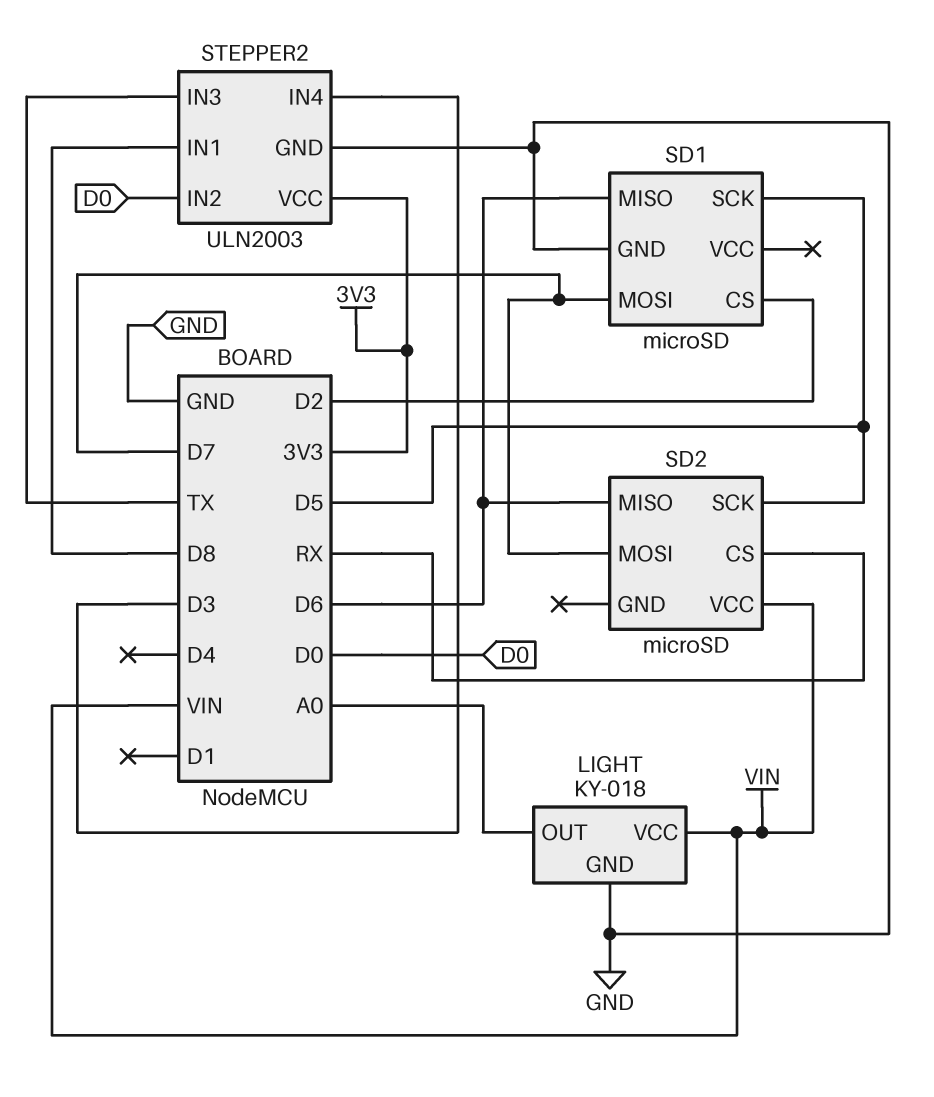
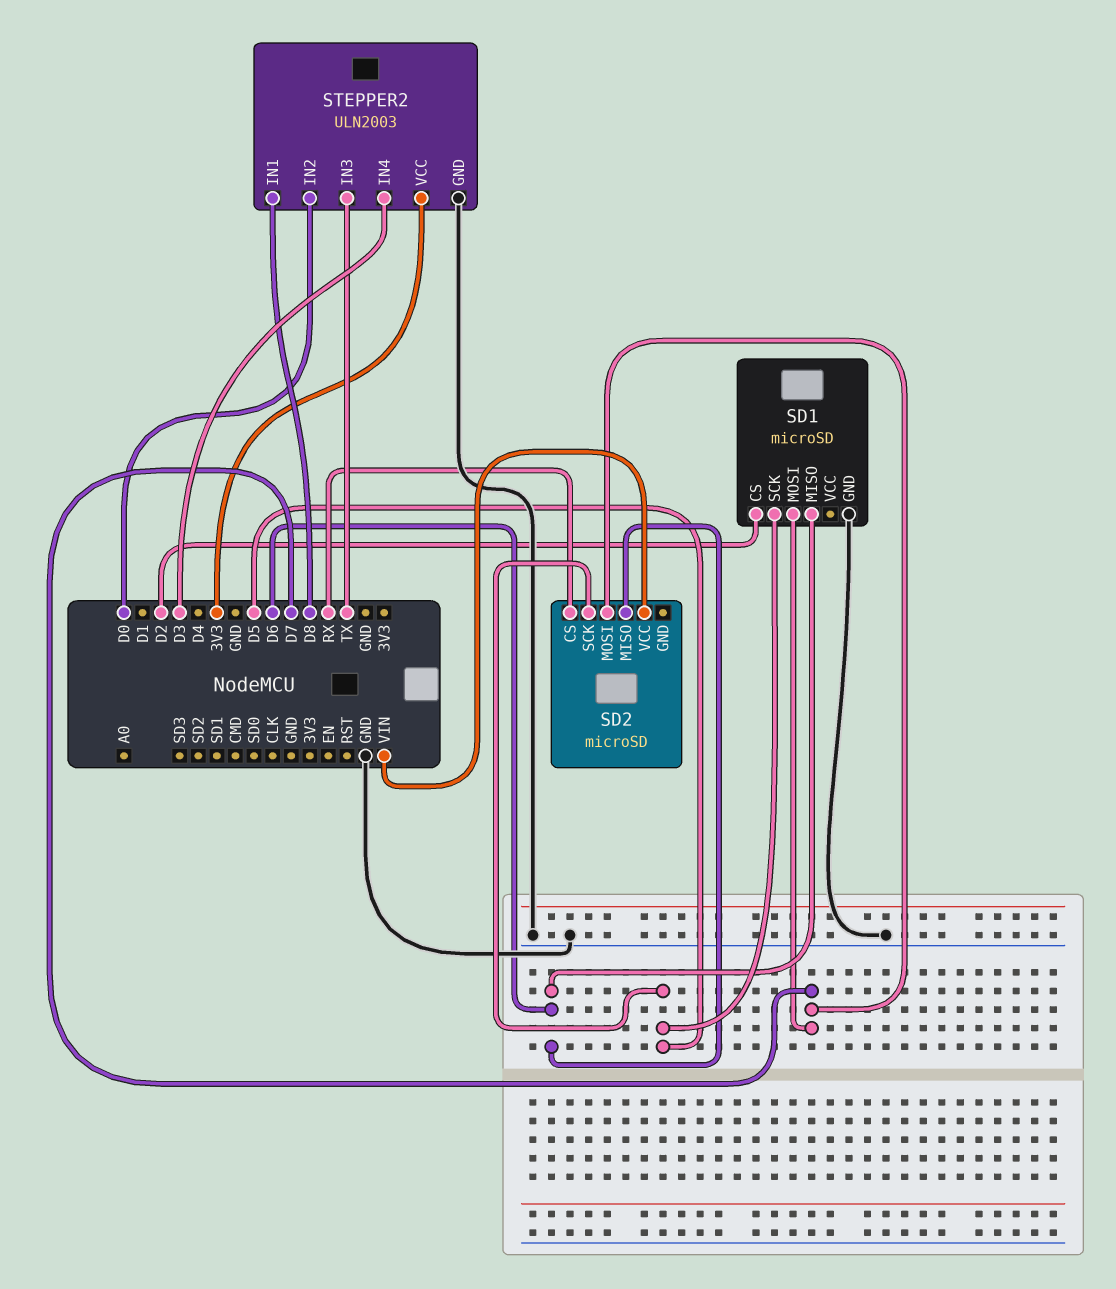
LIGHT: KY-018 -> none
LIGHT pin GND: GND -> none
LIGHT pin OUT: A0 -> none
LIGHT pin VCC: VIN -> none

